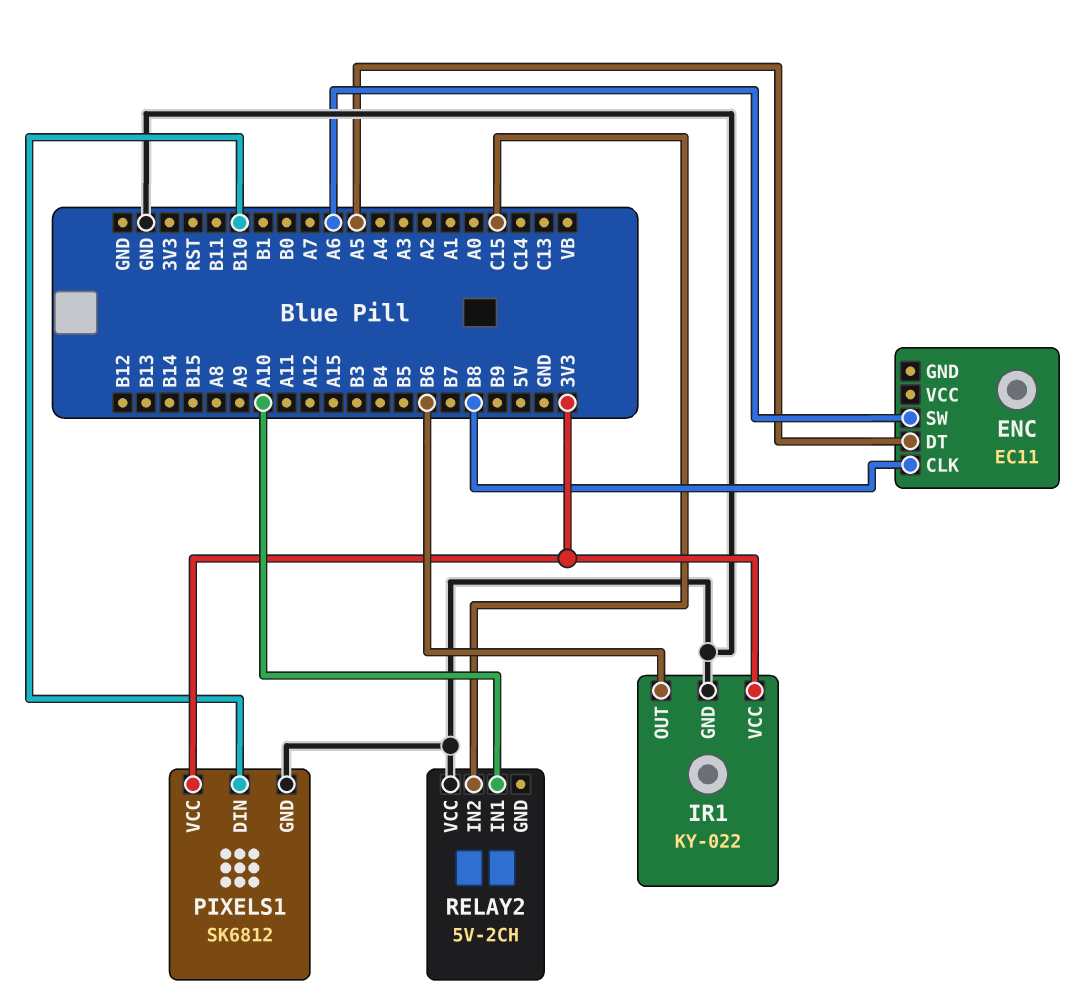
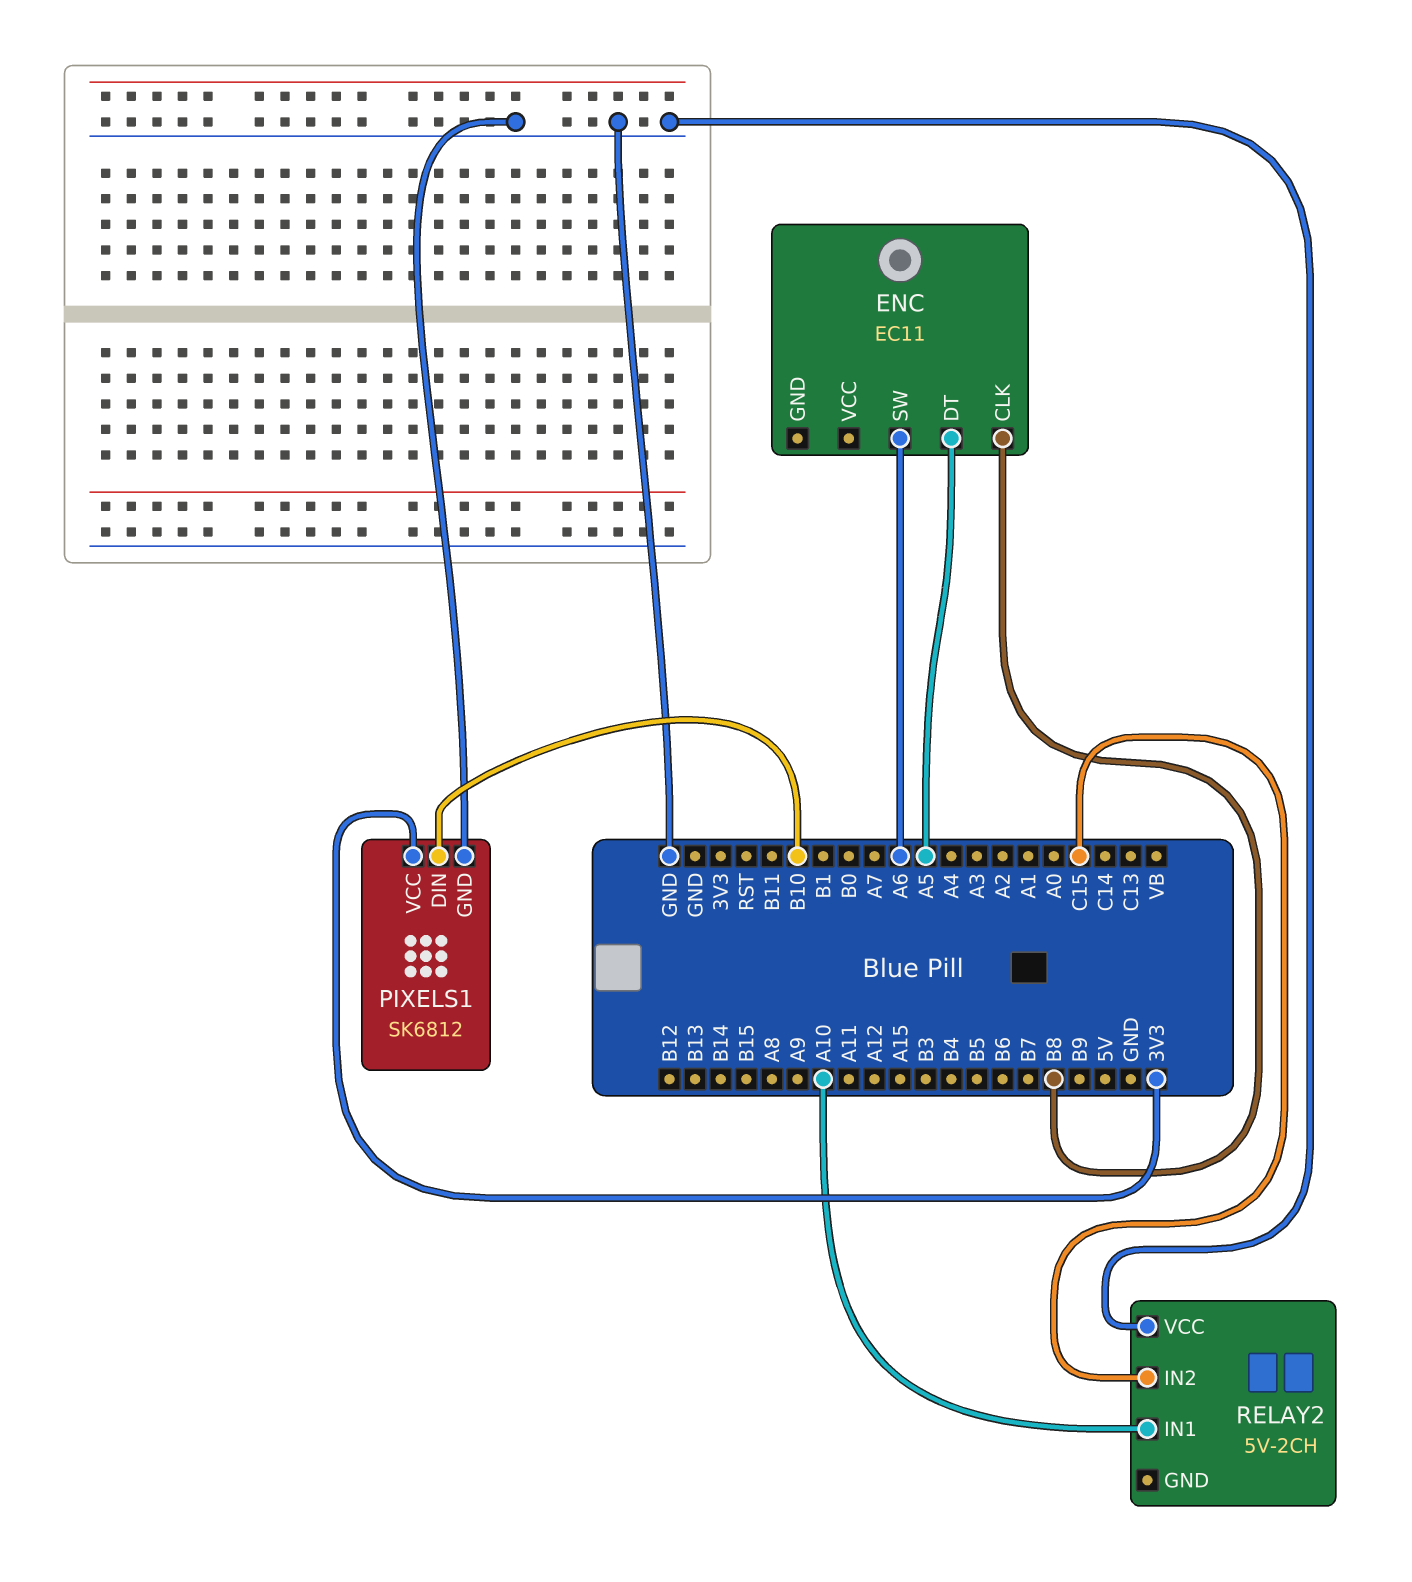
IR1: KY-022 -> none
IR1 pin GND: GND -> none
IR1 pin OUT: B6 -> none
IR1 pin VCC: 3V3 -> none

